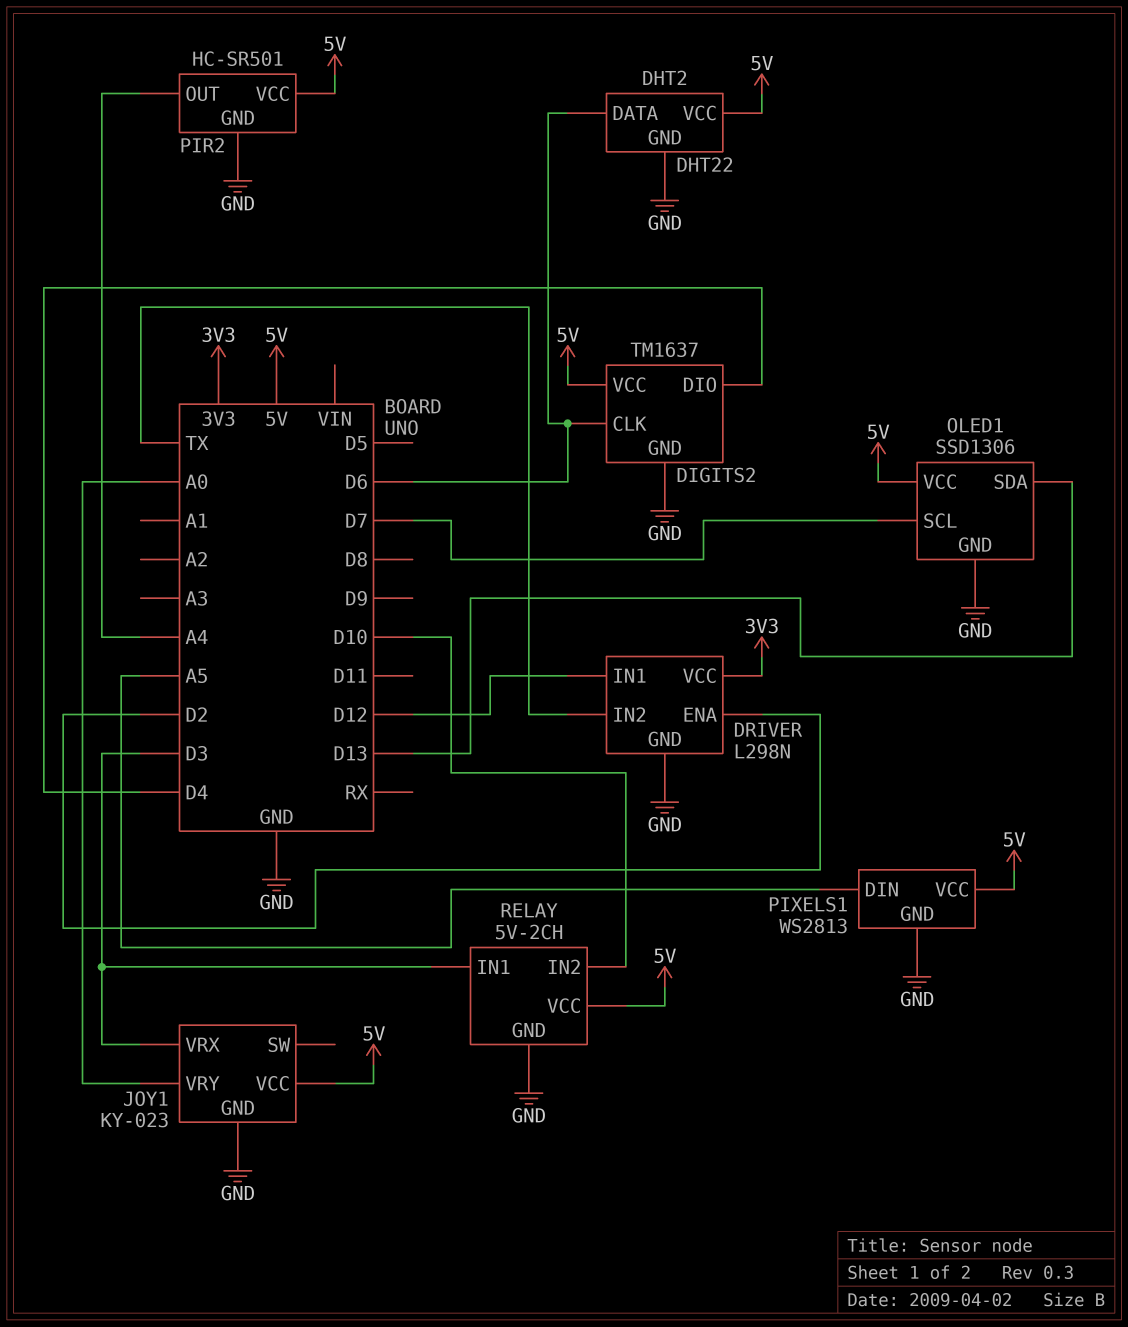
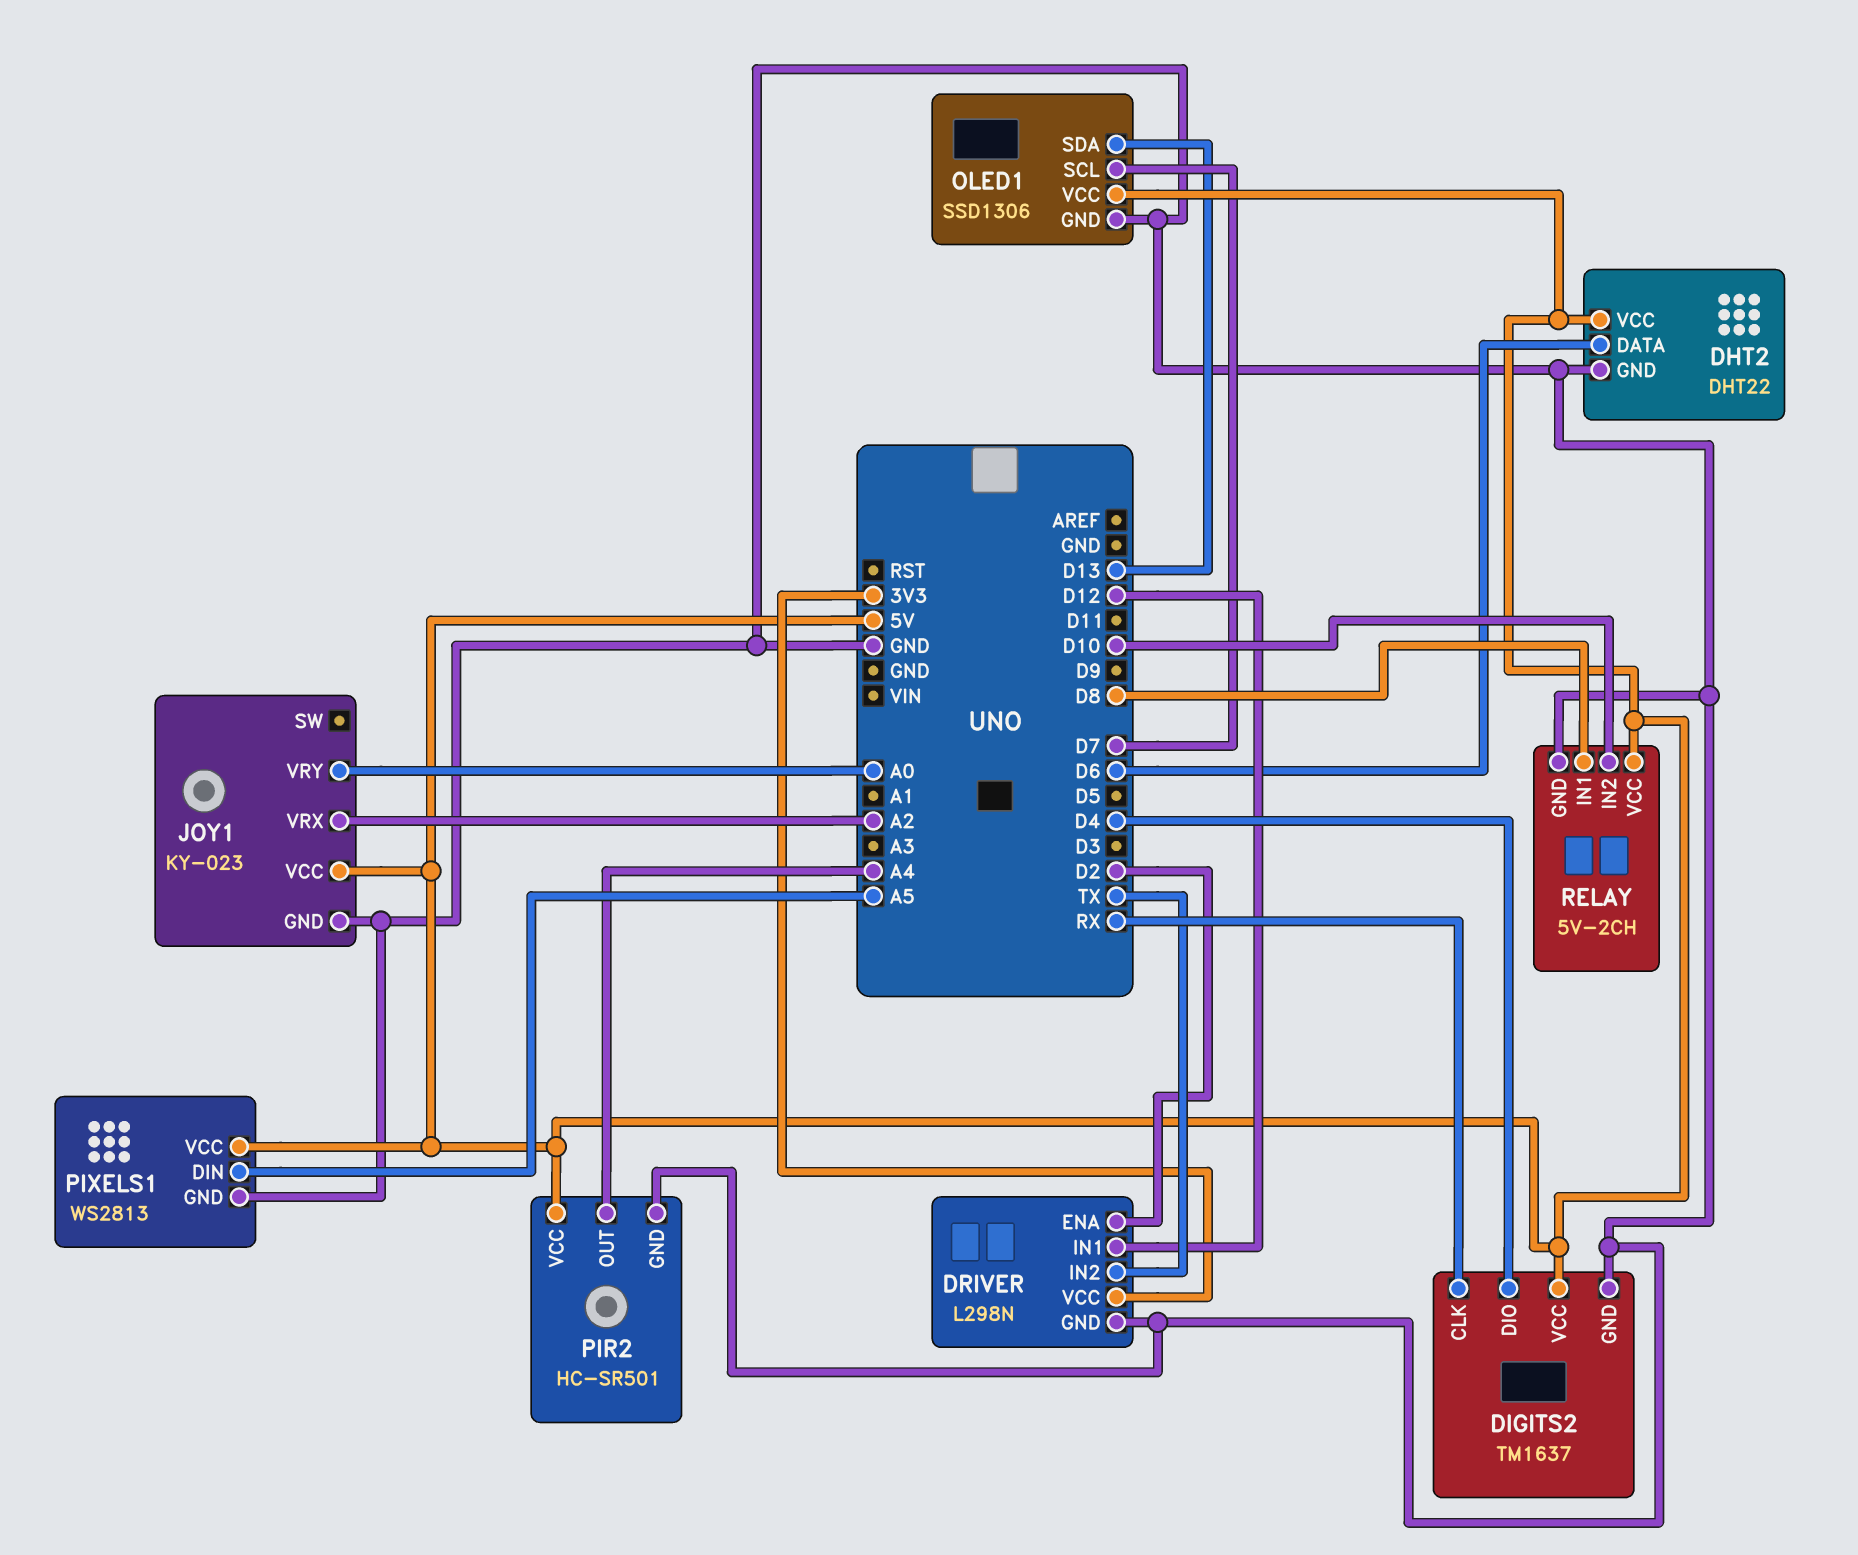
DIGITS2 pin CLK: D6 -> RX
JOY1 pin VRX: D3 -> A2
RELAY pin IN1: D3 -> D8

